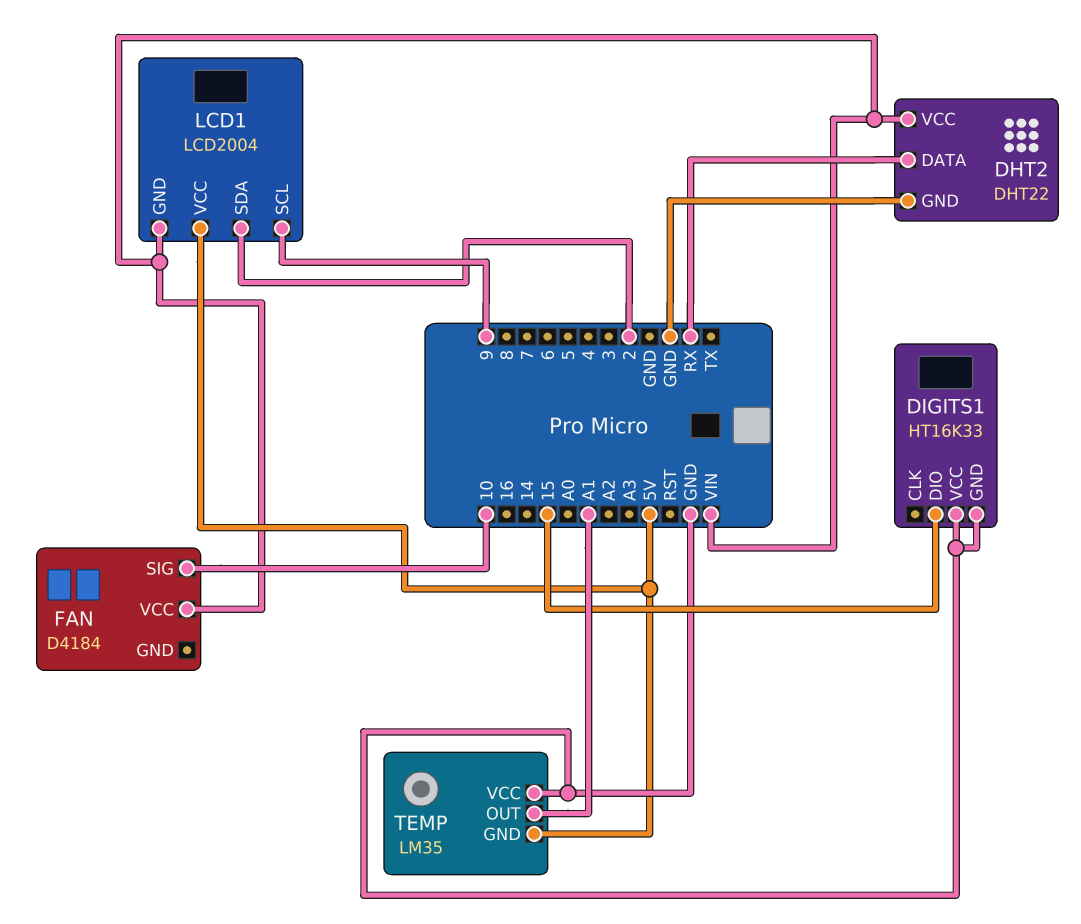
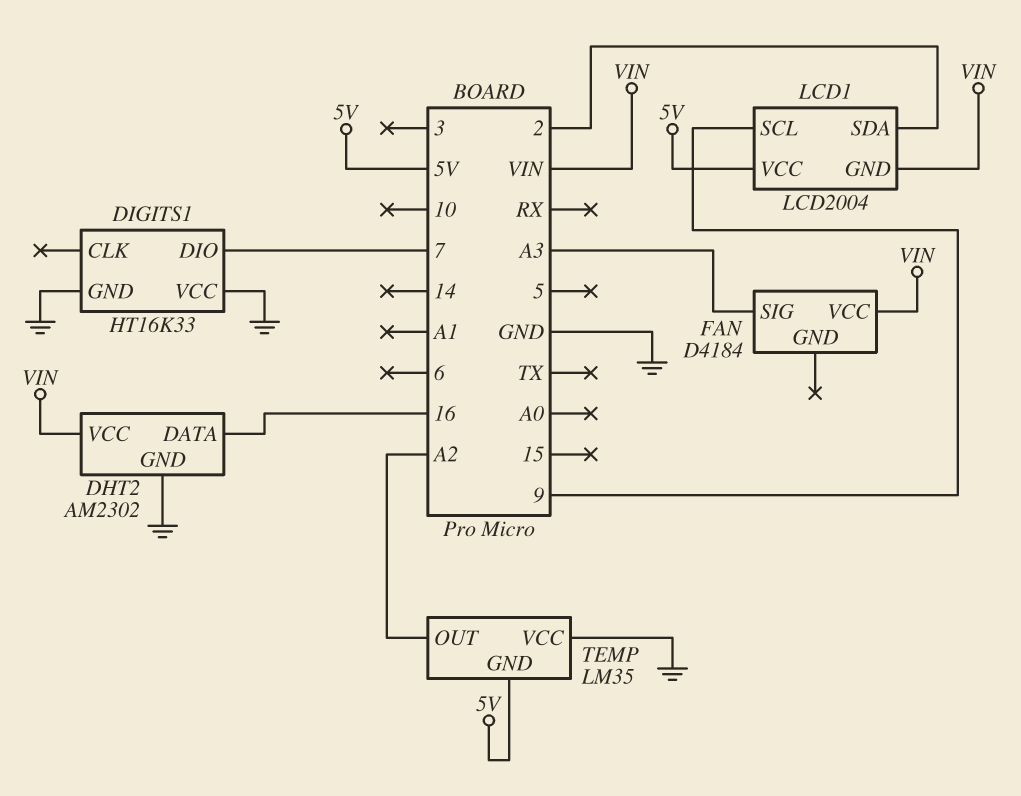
DHT2: DHT22 -> AM2302
DHT2 pin DATA: RX -> 16
DIGITS1 pin DIO: 15 -> 7
FAN pin SIG: 10 -> A3
TEMP pin OUT: A1 -> A2

